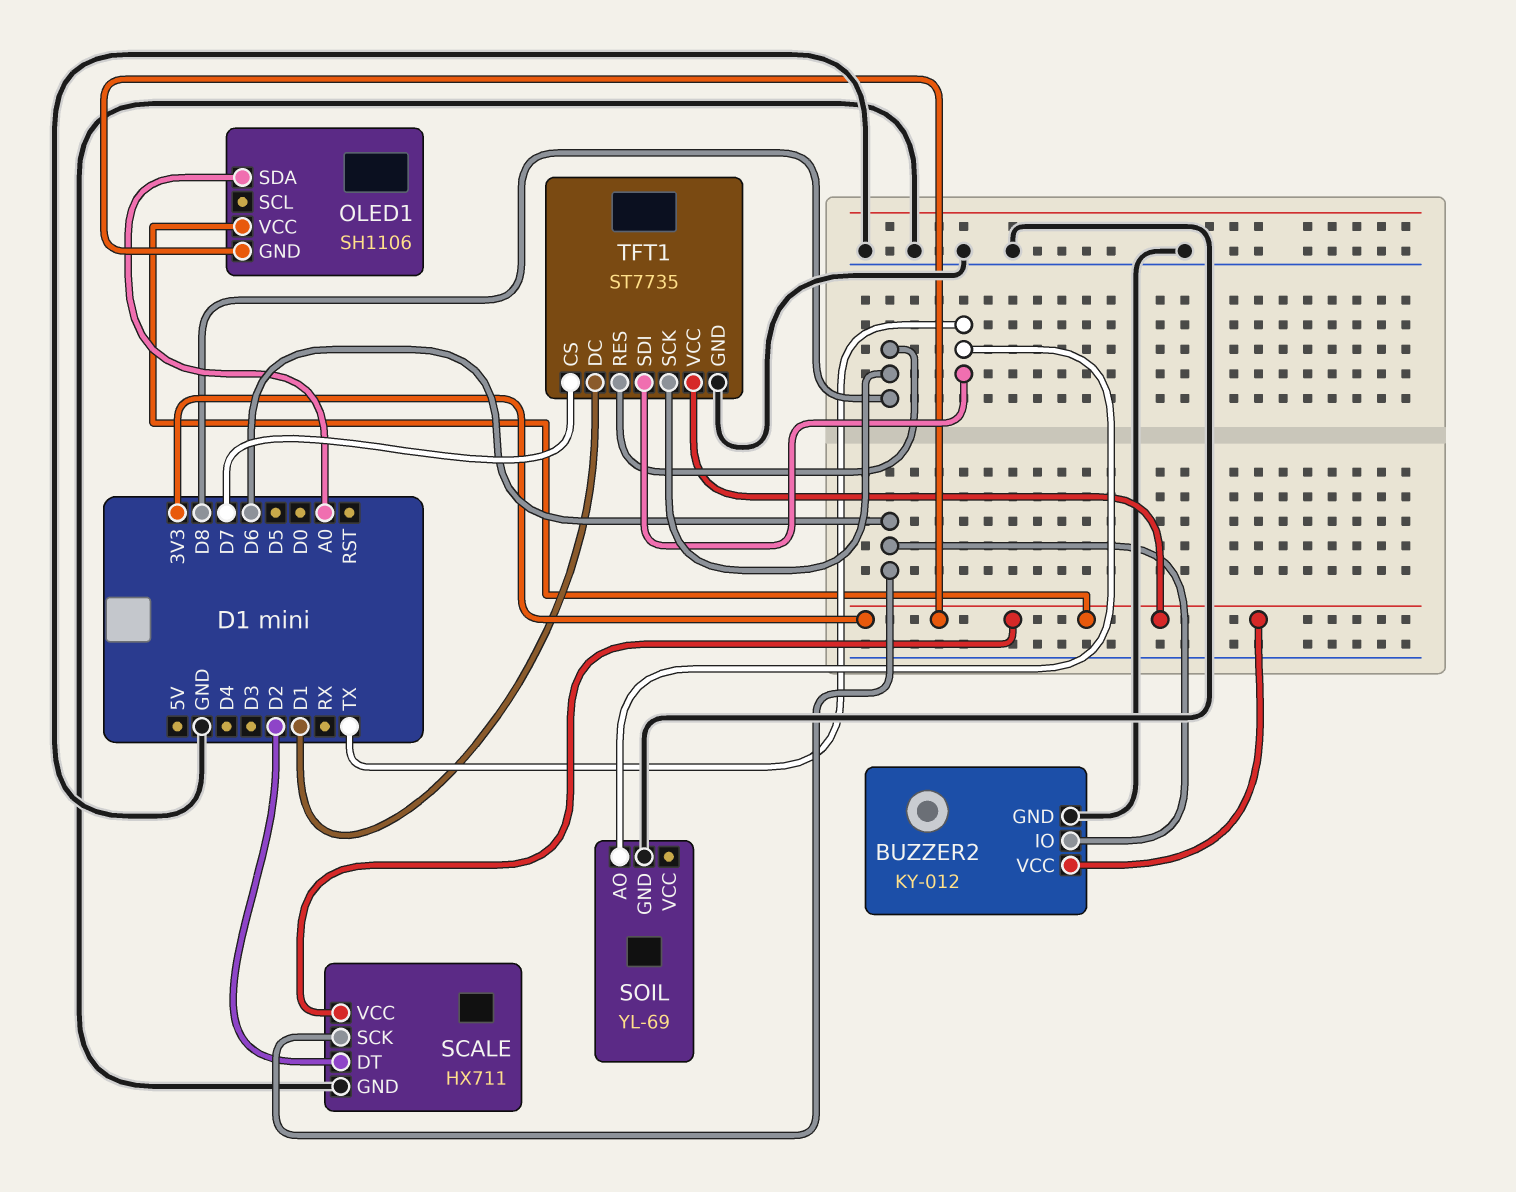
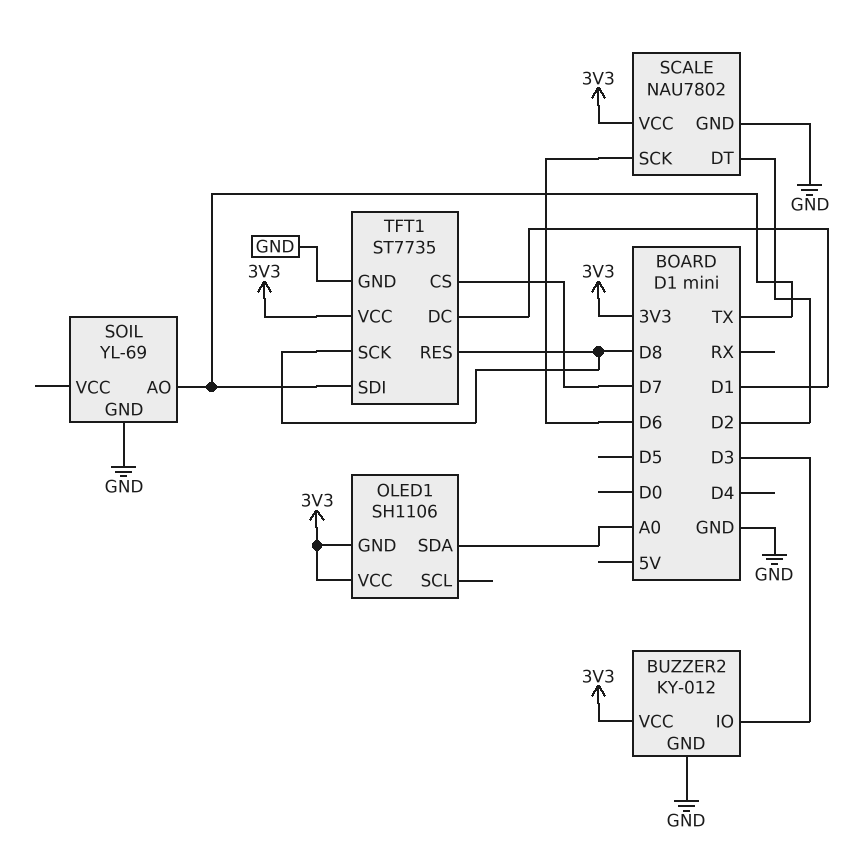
BUZZER2 pin IO: D6 -> D3
SCALE: HX711 -> NAU7802

